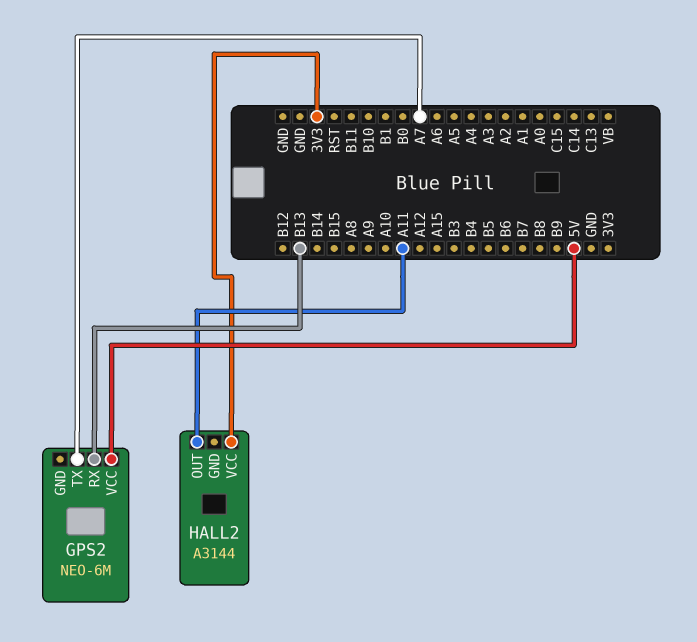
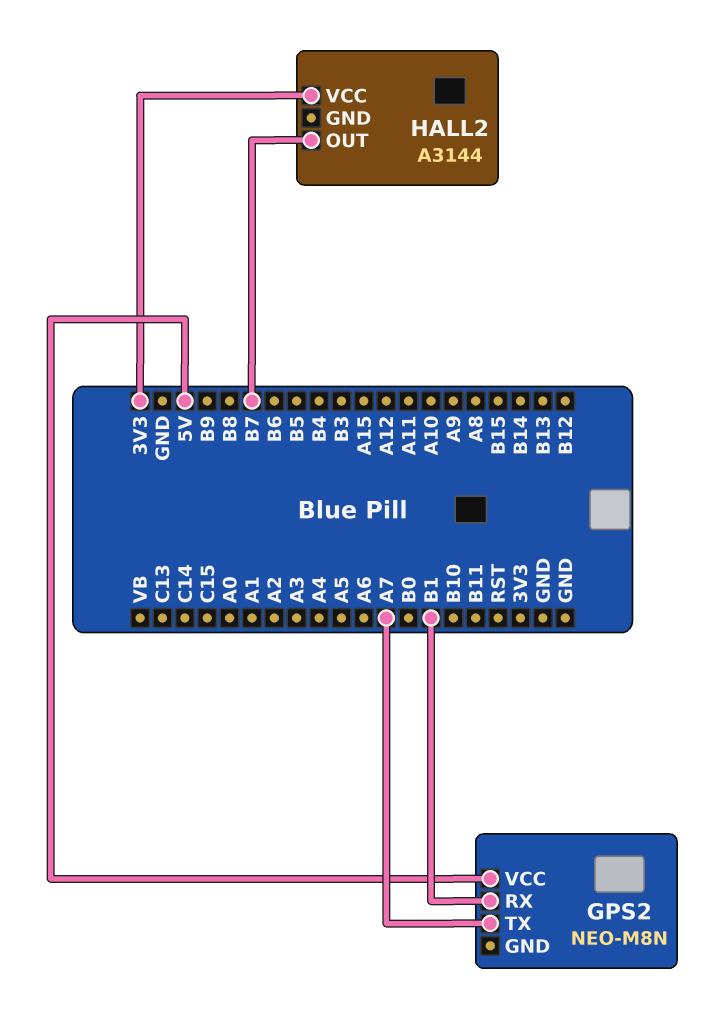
GPS2: NEO-6M -> NEO-M8N
GPS2 pin RX: B13 -> B1
HALL2 pin OUT: A11 -> B7

